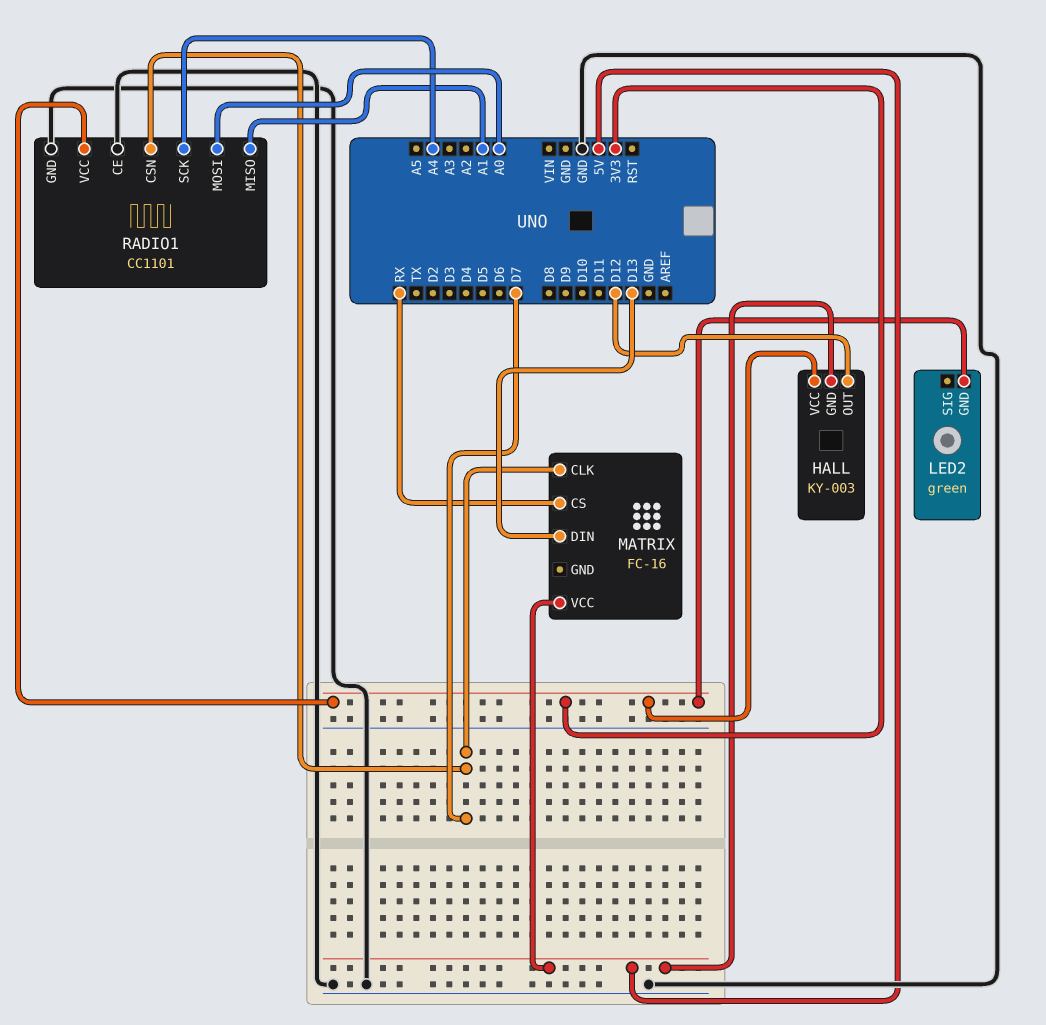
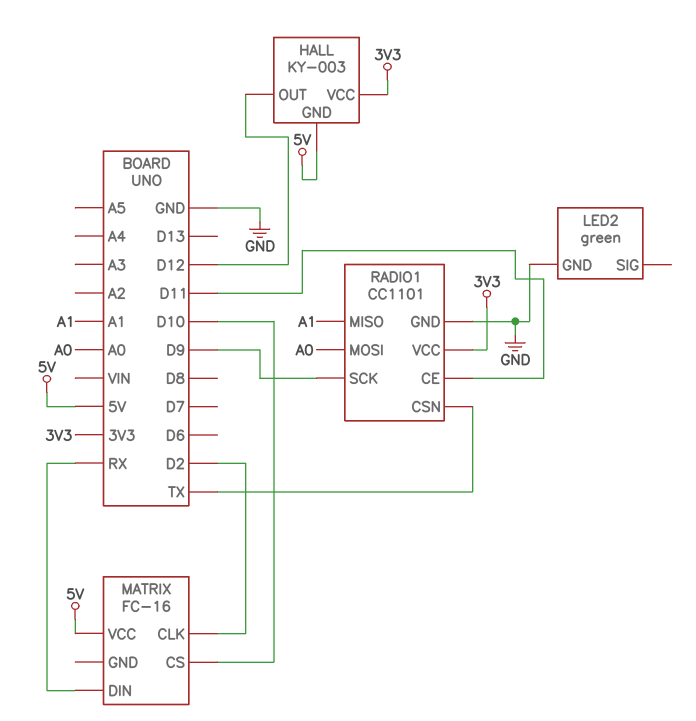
LED2 pin GND: 3V3 -> GND
MATRIX pin CLK: D7 -> D2
MATRIX pin CS: RX -> D10
MATRIX pin DIN: D13 -> RX
RADIO1 pin CE: GND -> D11
RADIO1 pin CSN: D7 -> TX
RADIO1 pin SCK: A4 -> D9

